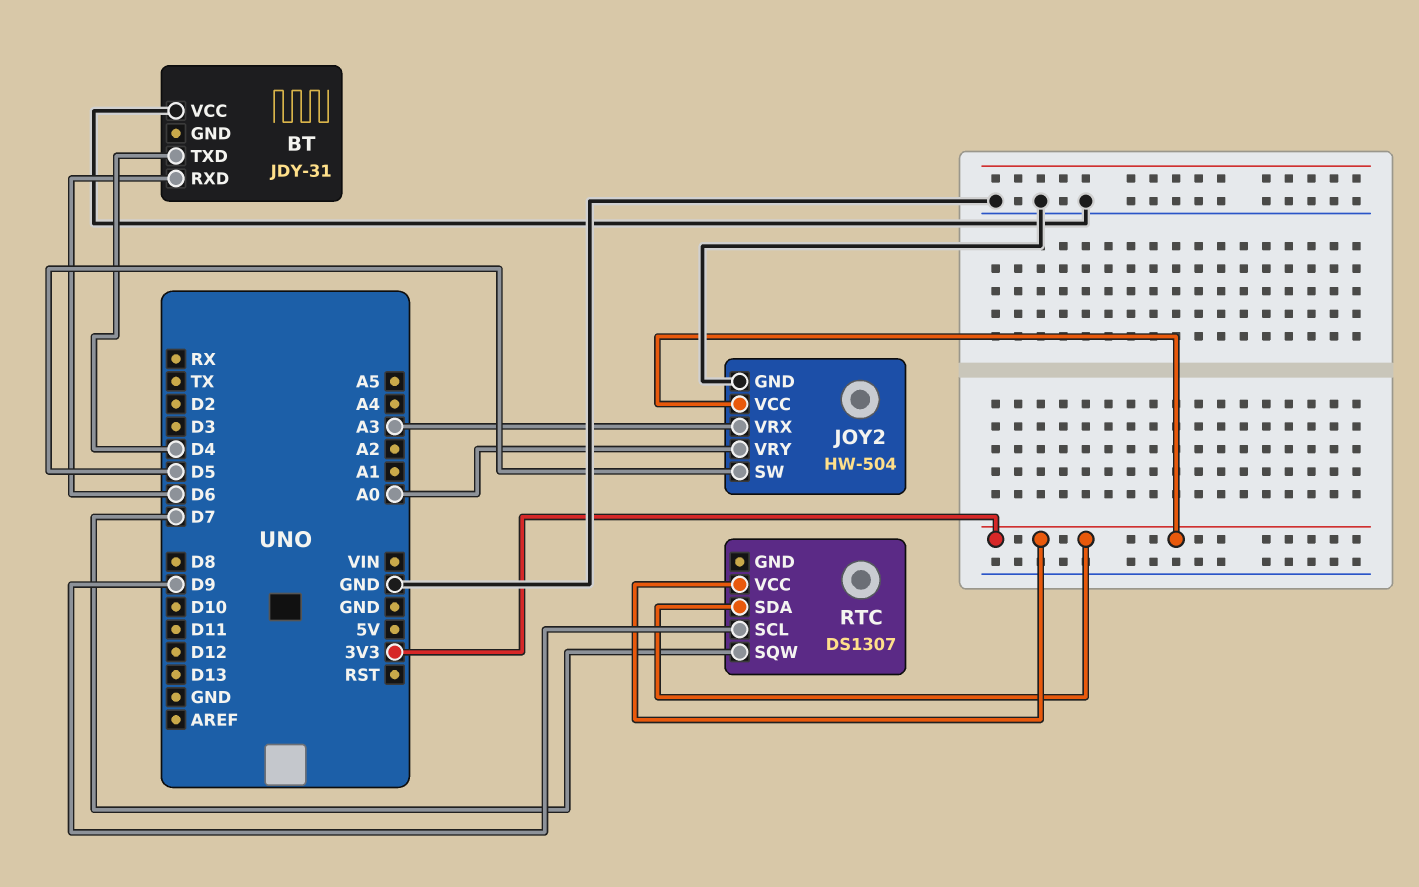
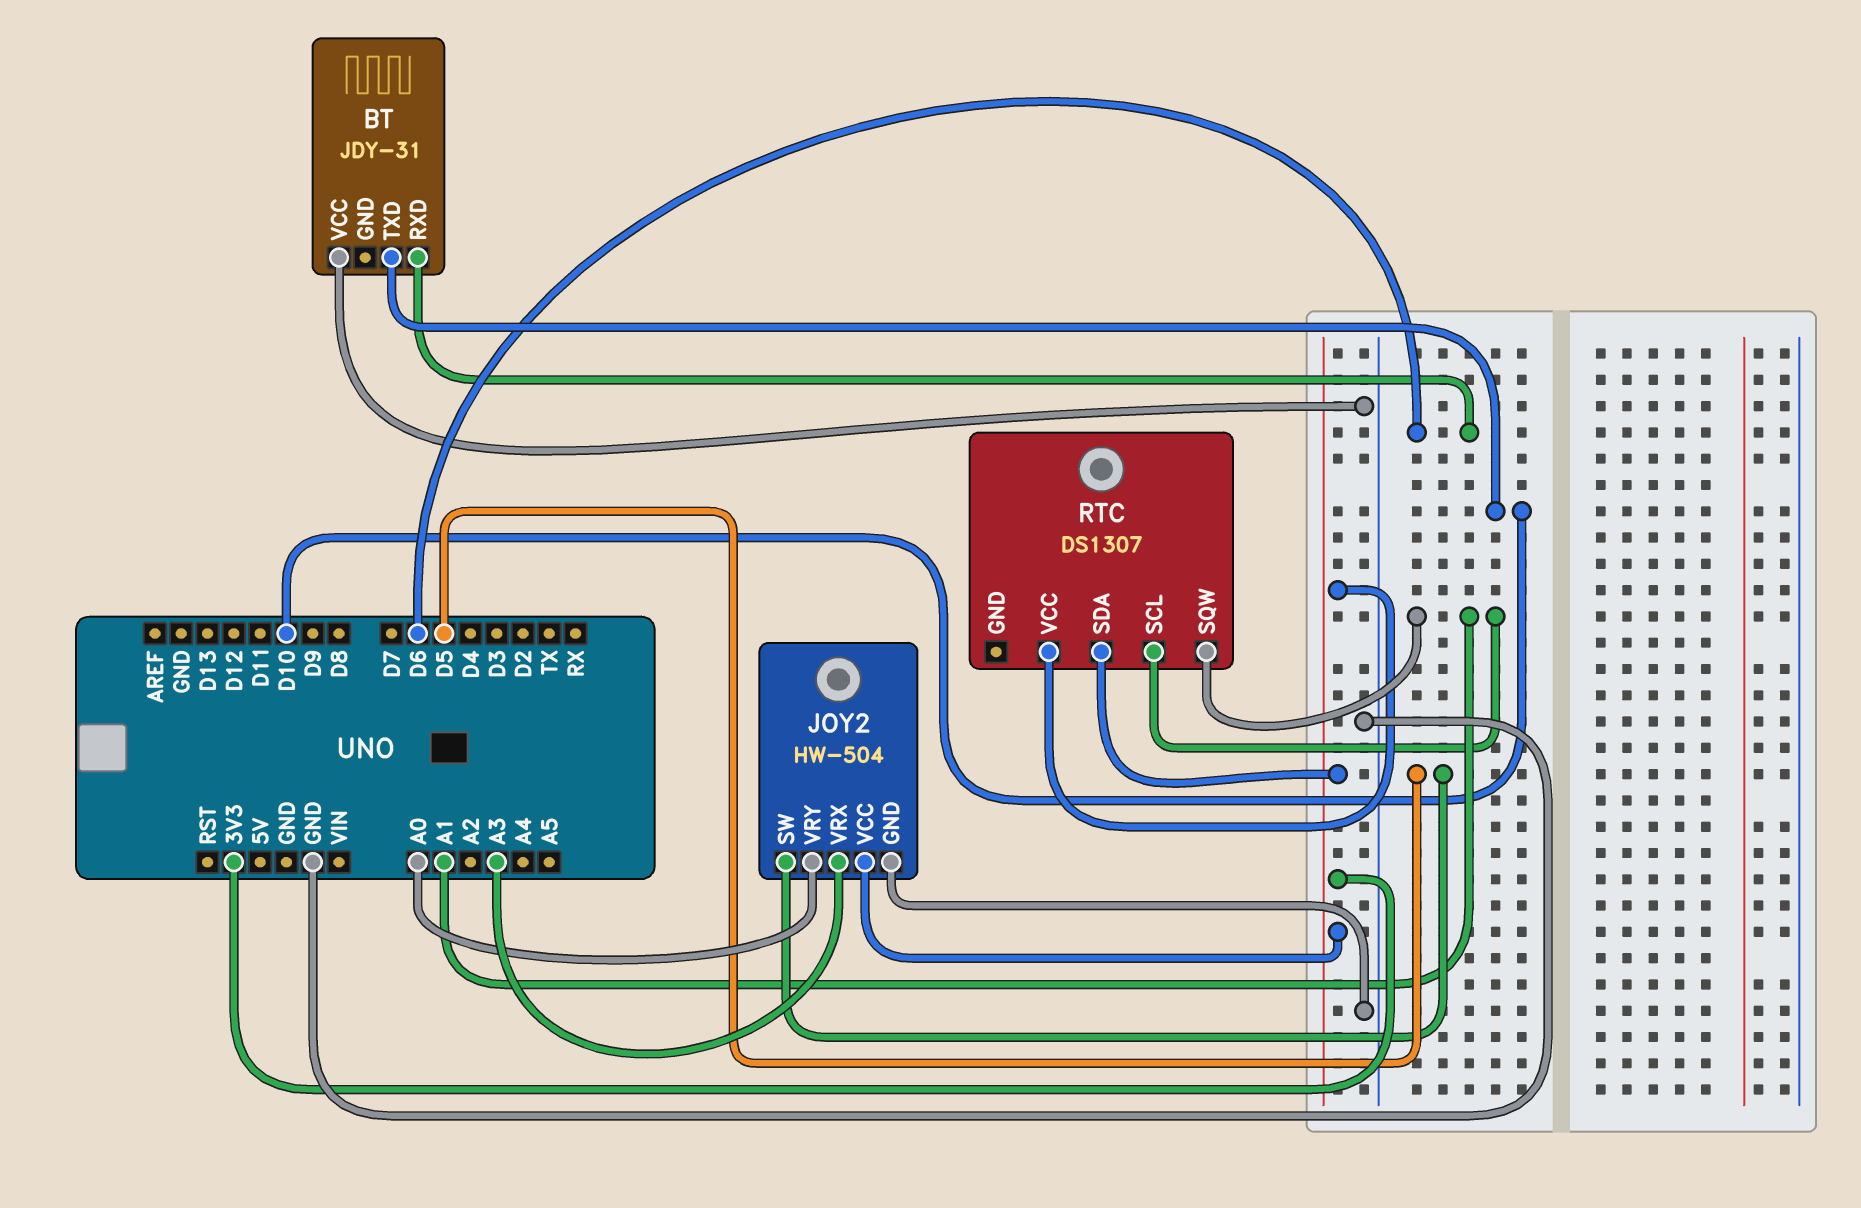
BT pin TXD: D4 -> D10
RTC pin SCL: D9 -> A1
RTC pin SQW: D7 -> A1

